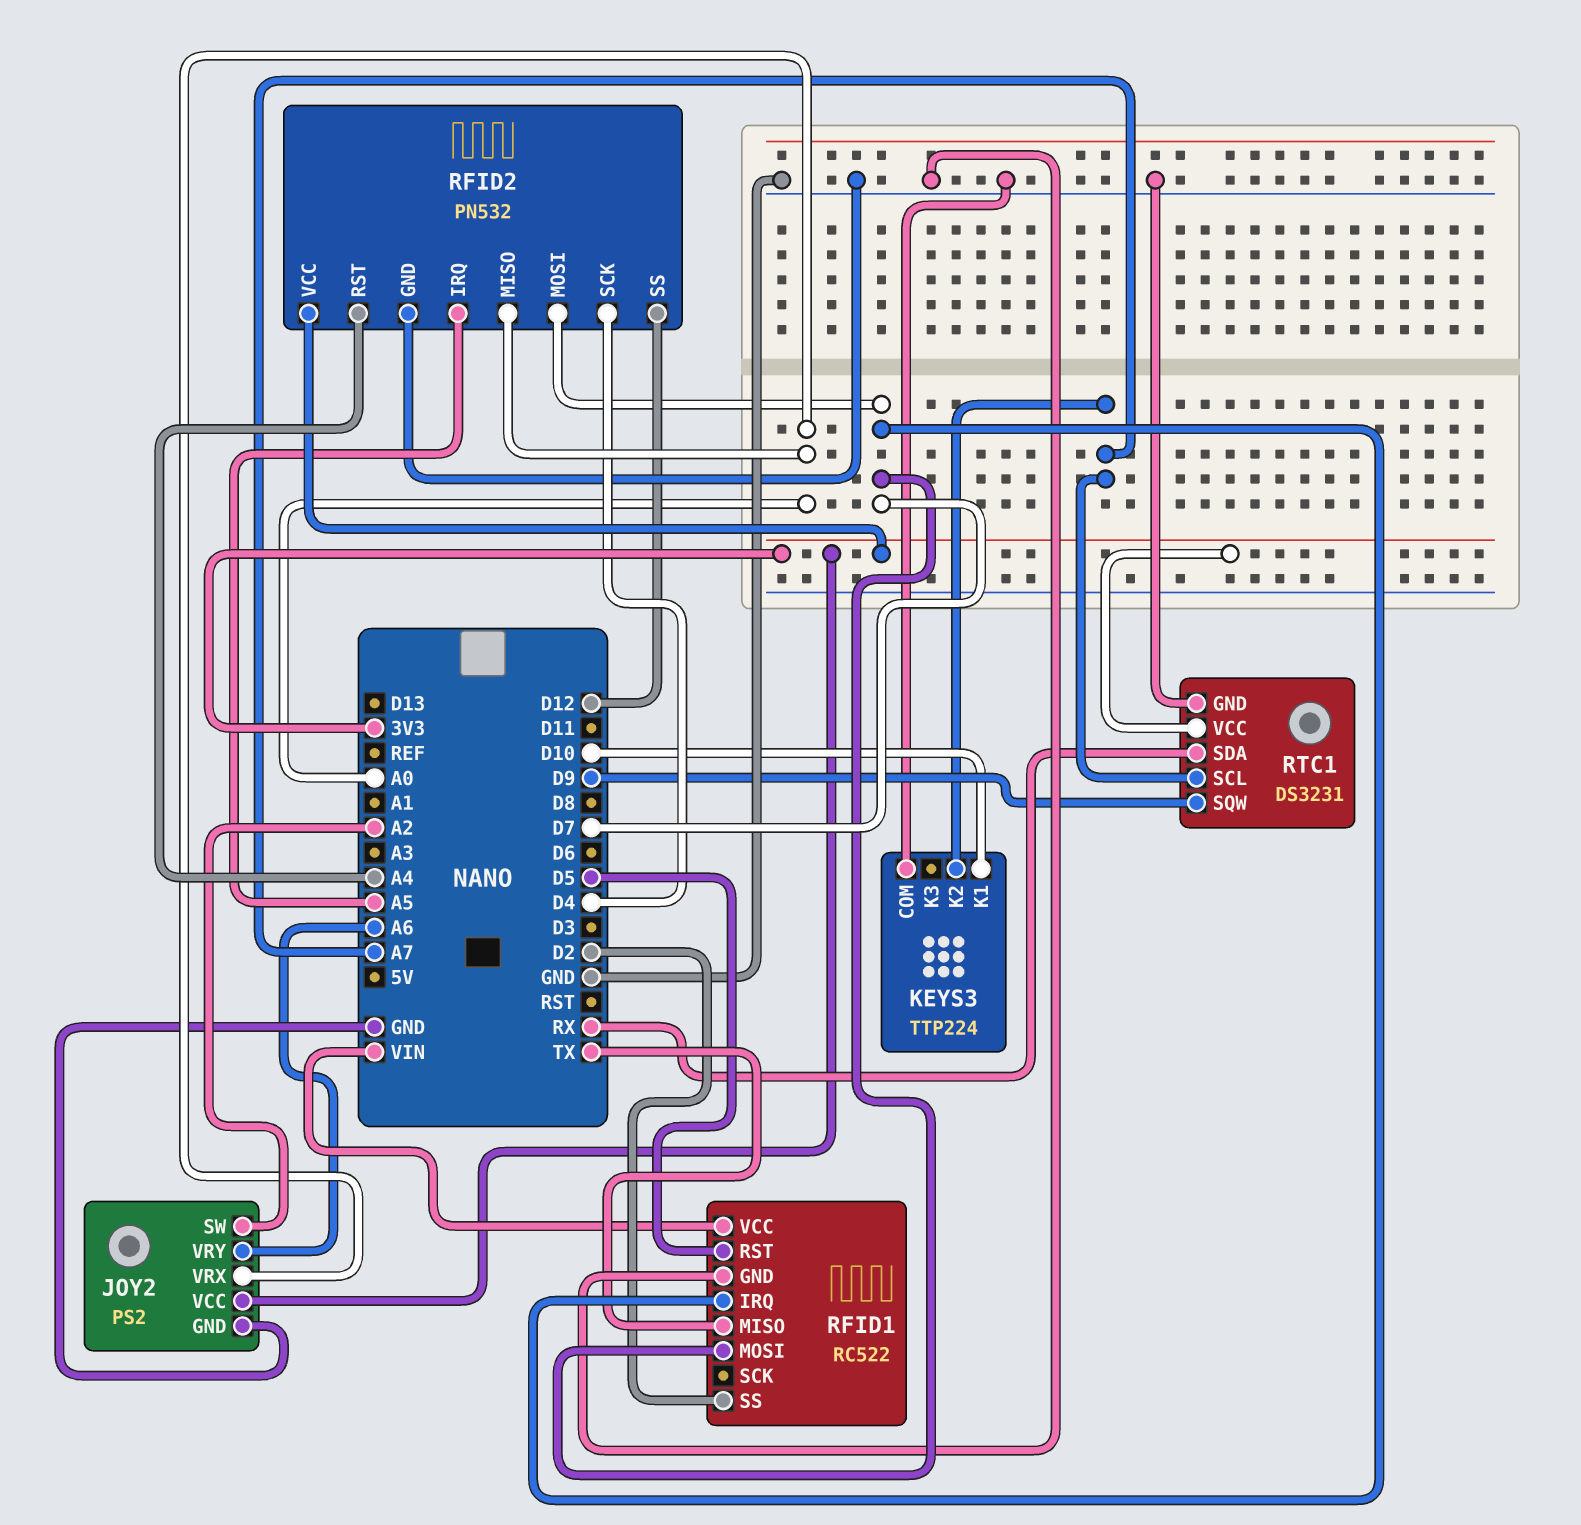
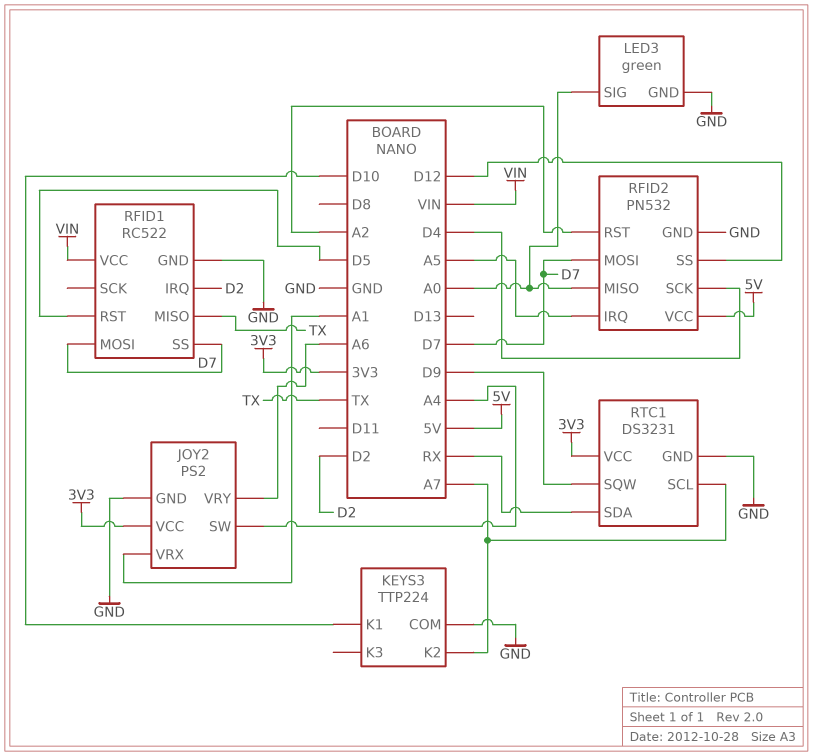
JOY2 pin SW: A2 -> A4
JOY2 pin VRX: A0 -> A1
LED3: none -> green
LED3 pin GND: none -> GND
LED3 pin SIG: none -> A0
RFID1 pin IRQ: D7 -> D2
RFID1 pin SS: D2 -> D7
RFID2 pin RST: A4 -> A2
RFID2 pin VCC: 3V3 -> 5V

